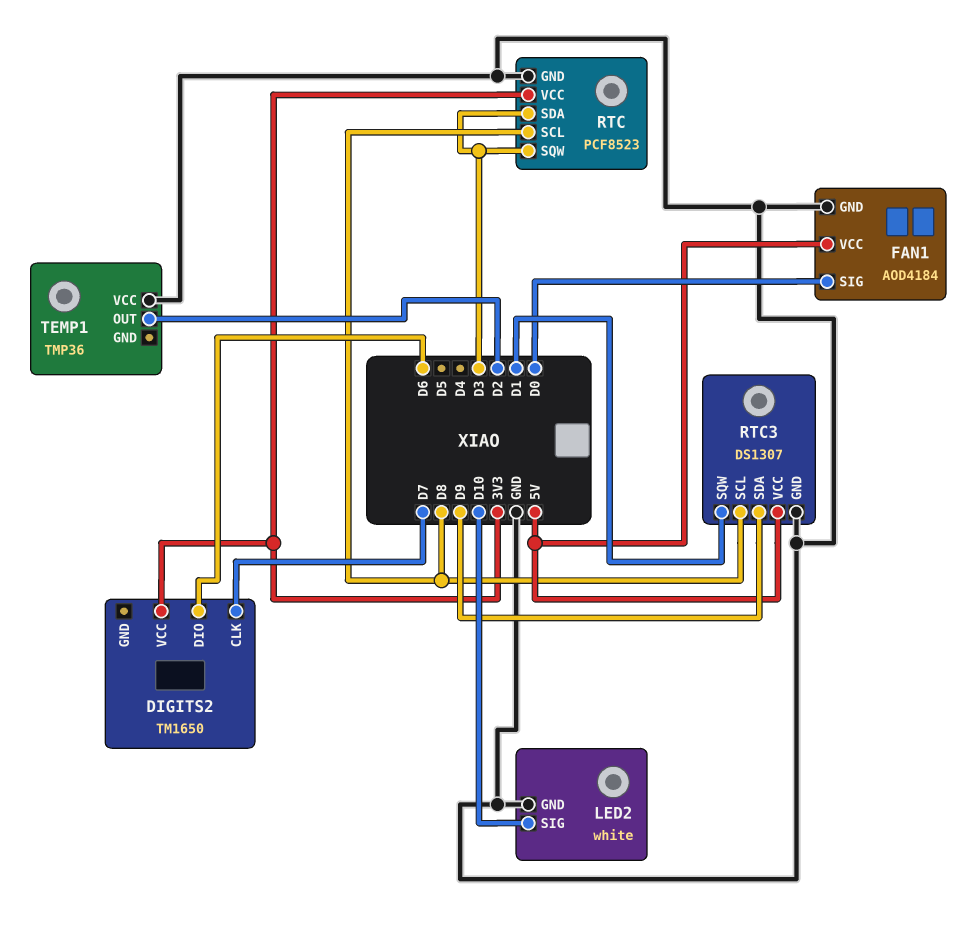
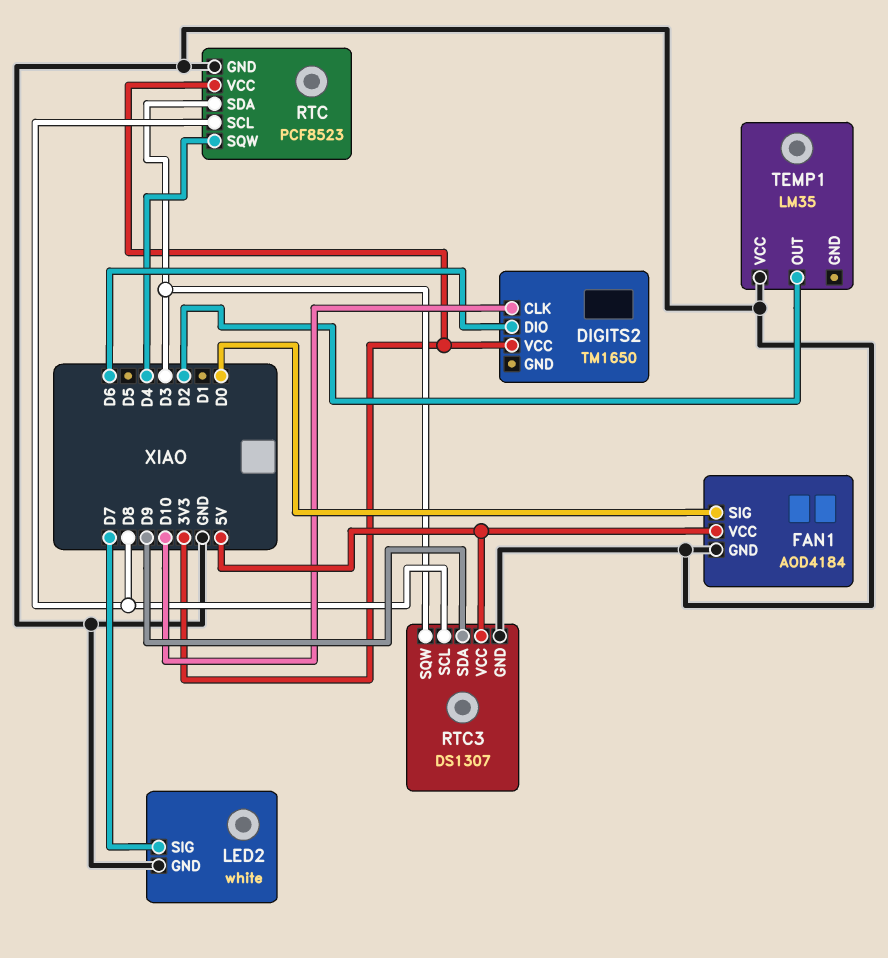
DIGITS2 pin CLK: D7 -> D10
LED2 pin SIG: D10 -> D7
RTC pin SQW: D3 -> D4
RTC3 pin SQW: D1 -> D3
TEMP1: TMP36 -> LM35

